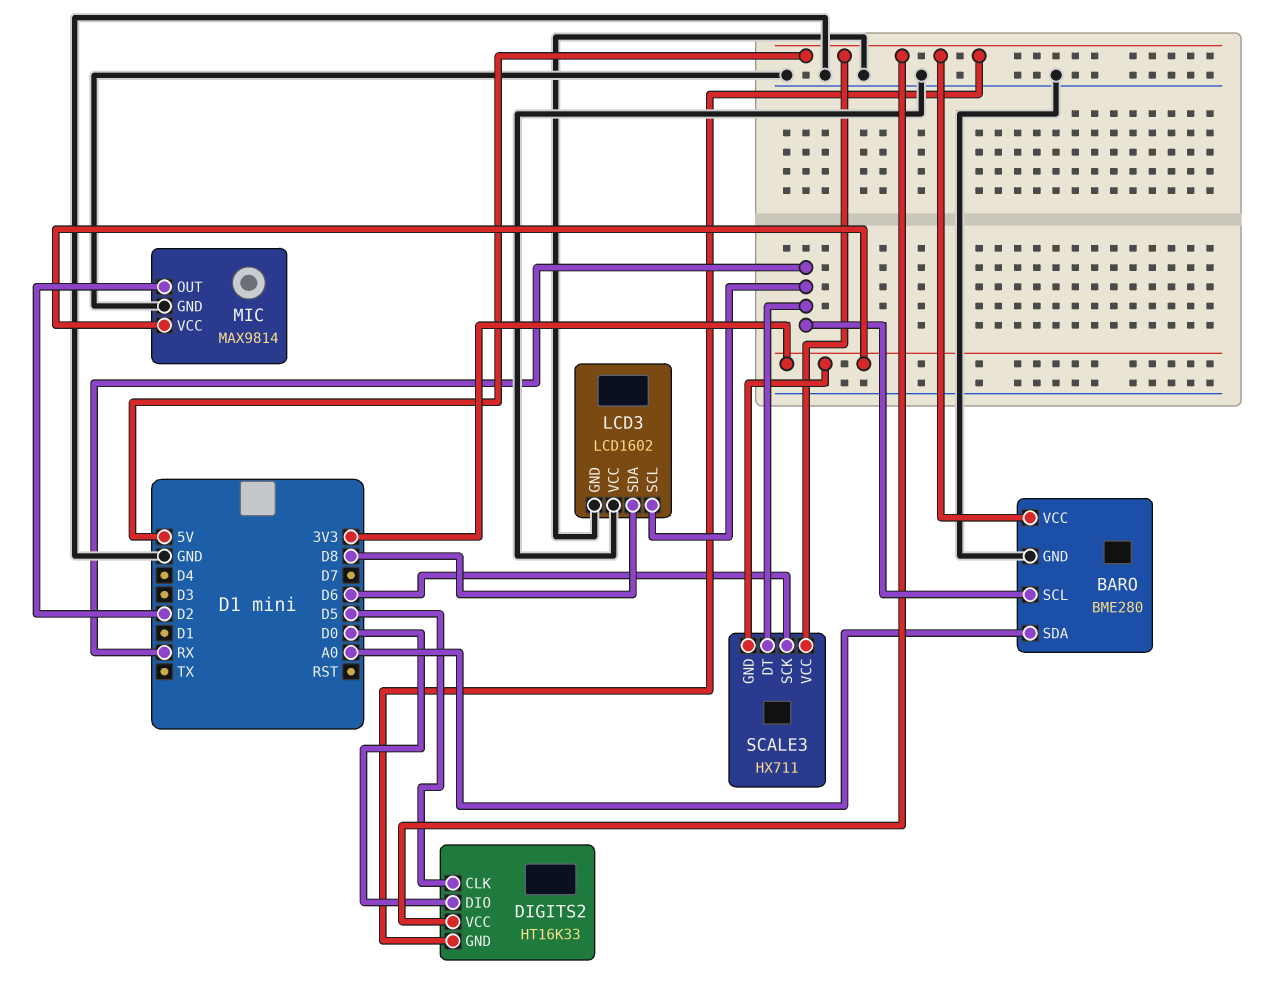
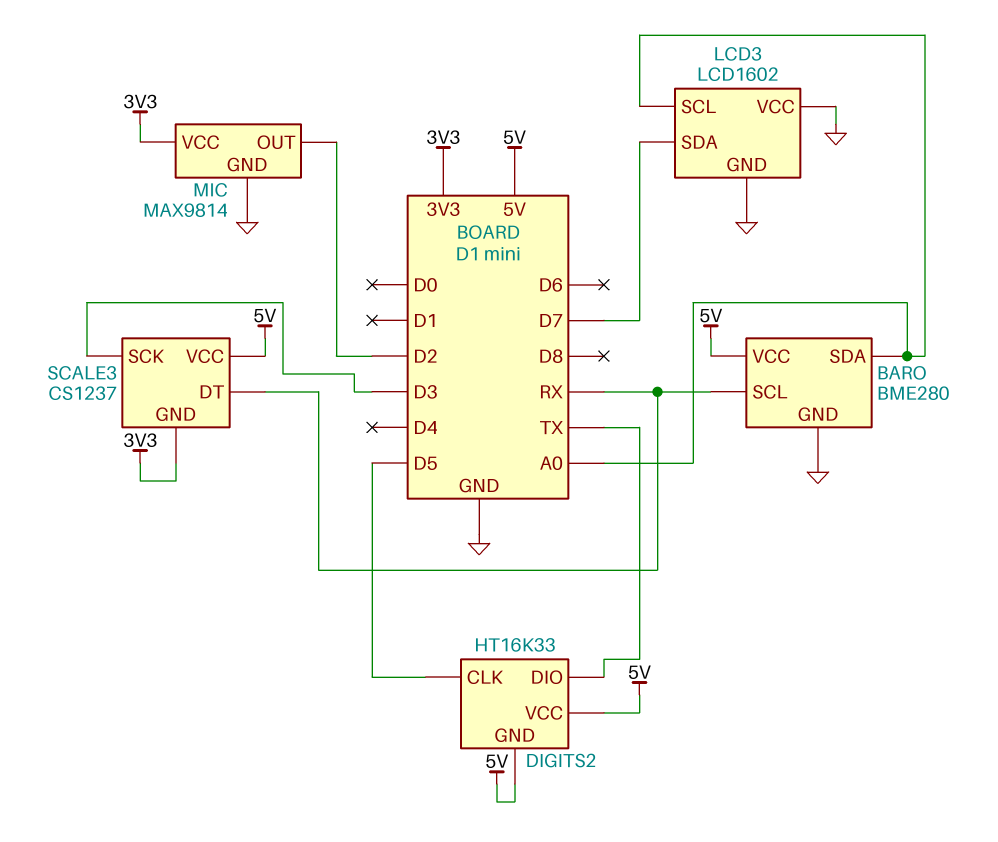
DIGITS2 pin DIO: D0 -> TX
LCD3 pin SCL: RX -> A0
LCD3 pin SDA: D8 -> D7
SCALE3: HX711 -> CS1237
SCALE3 pin SCK: D6 -> D3

